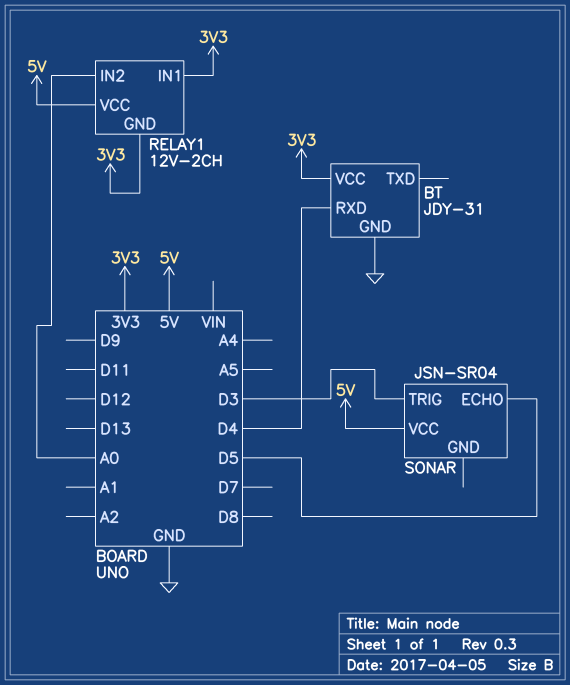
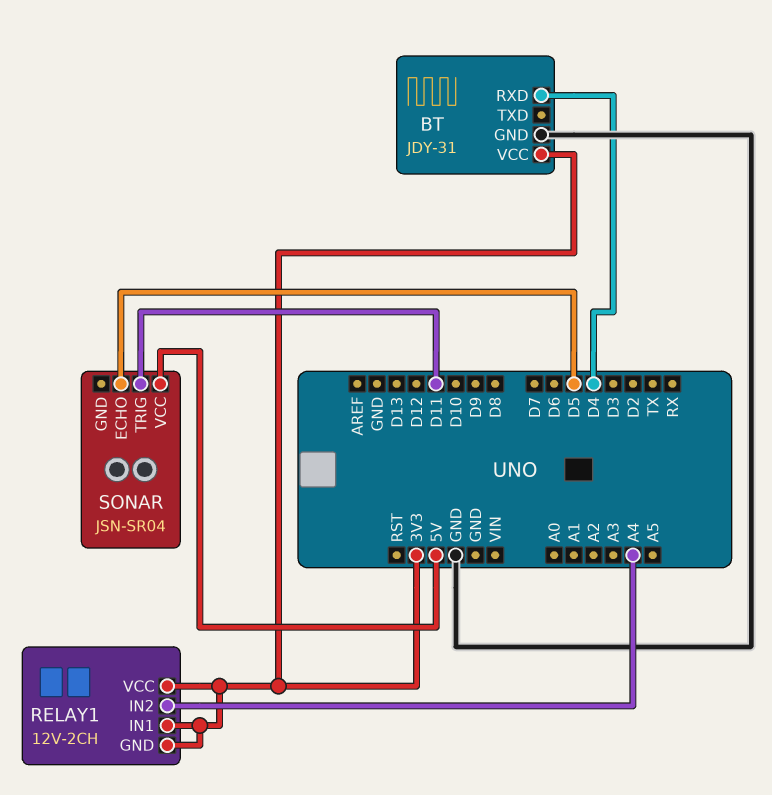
RELAY1 pin IN2: A0 -> A4
RELAY1 pin VCC: 5V -> 3V3
SONAR pin TRIG: D3 -> D11

